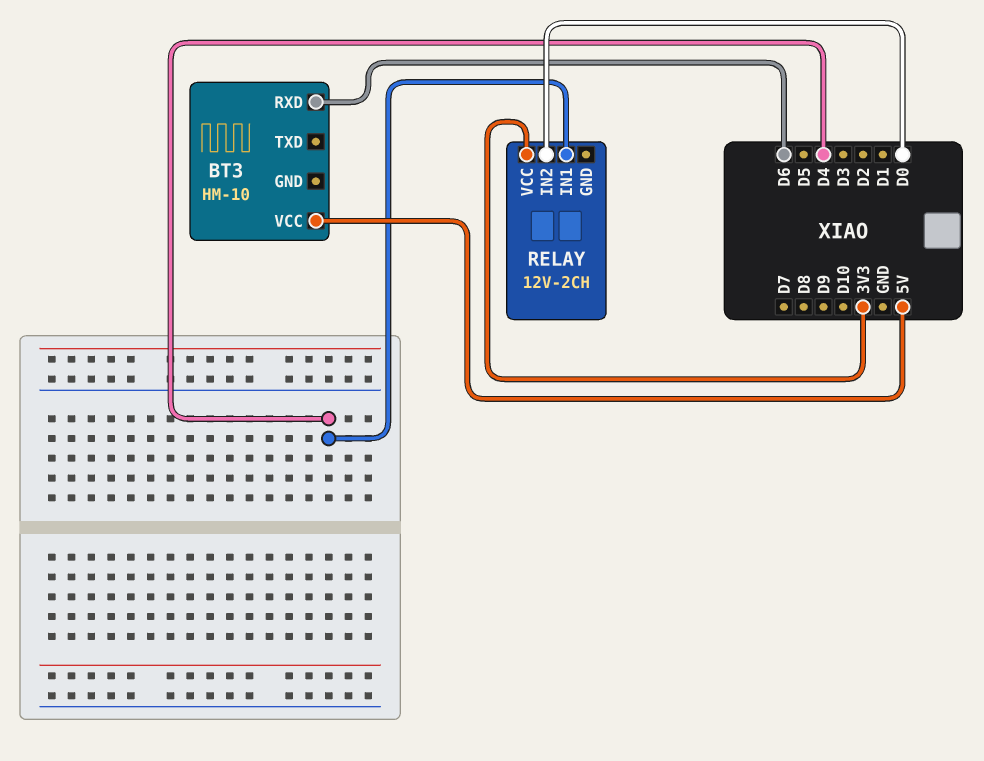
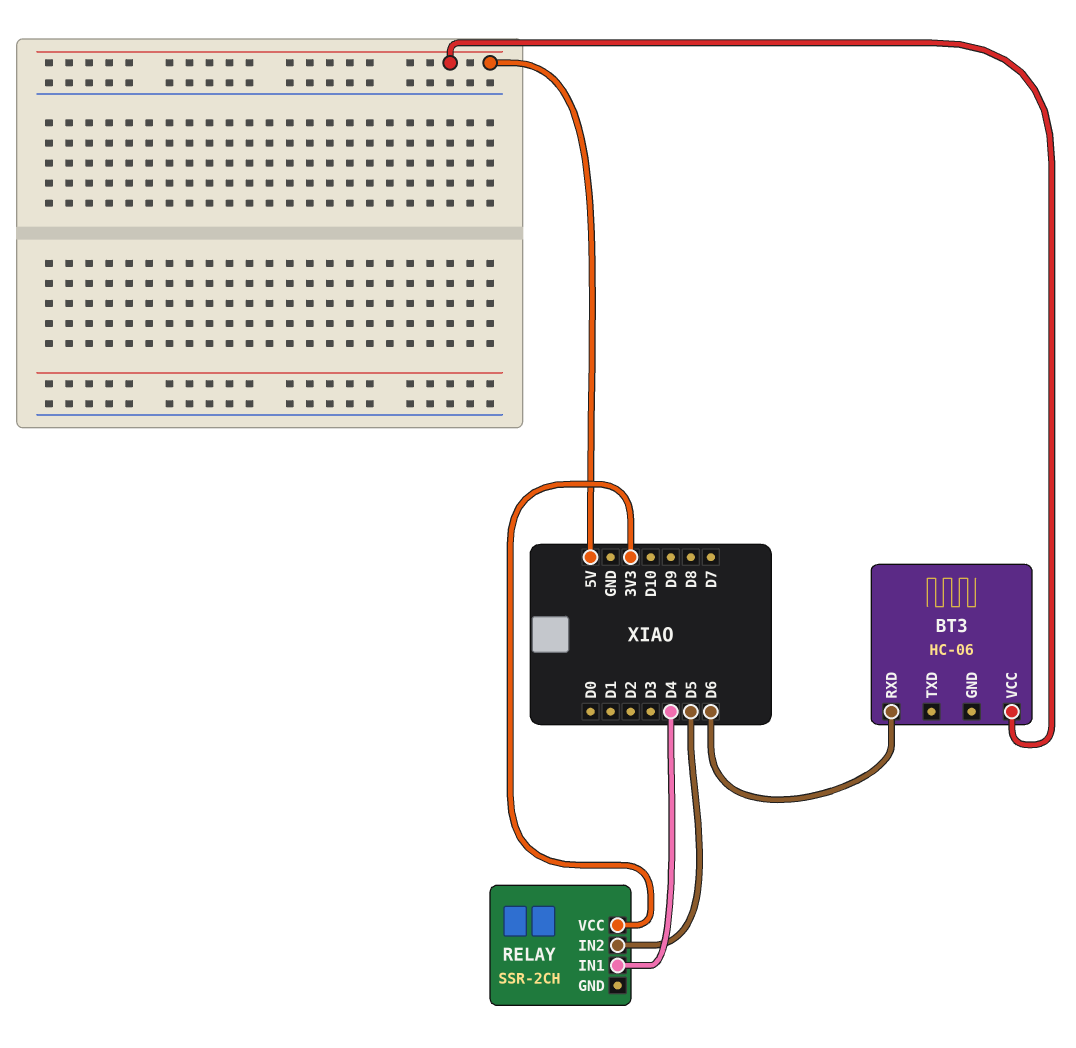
BT3: HM-10 -> HC-06
RELAY: 12V-2CH -> SSR-2CH
RELAY pin IN2: D0 -> D5

